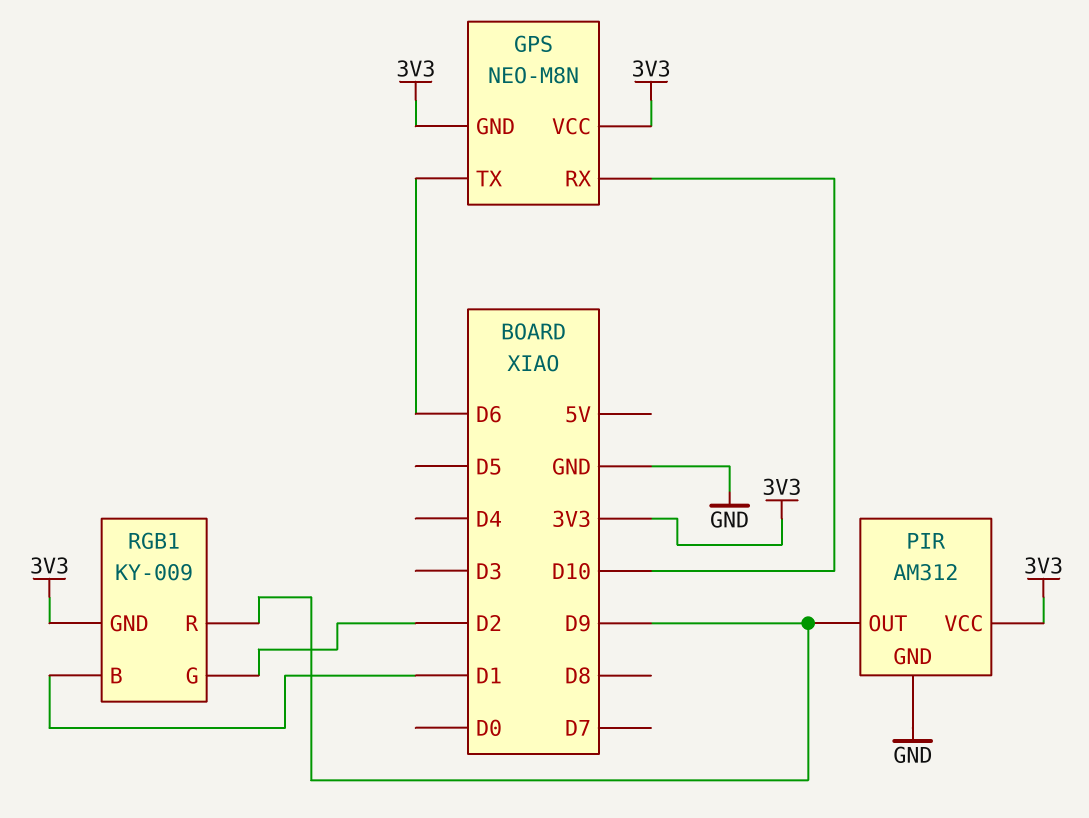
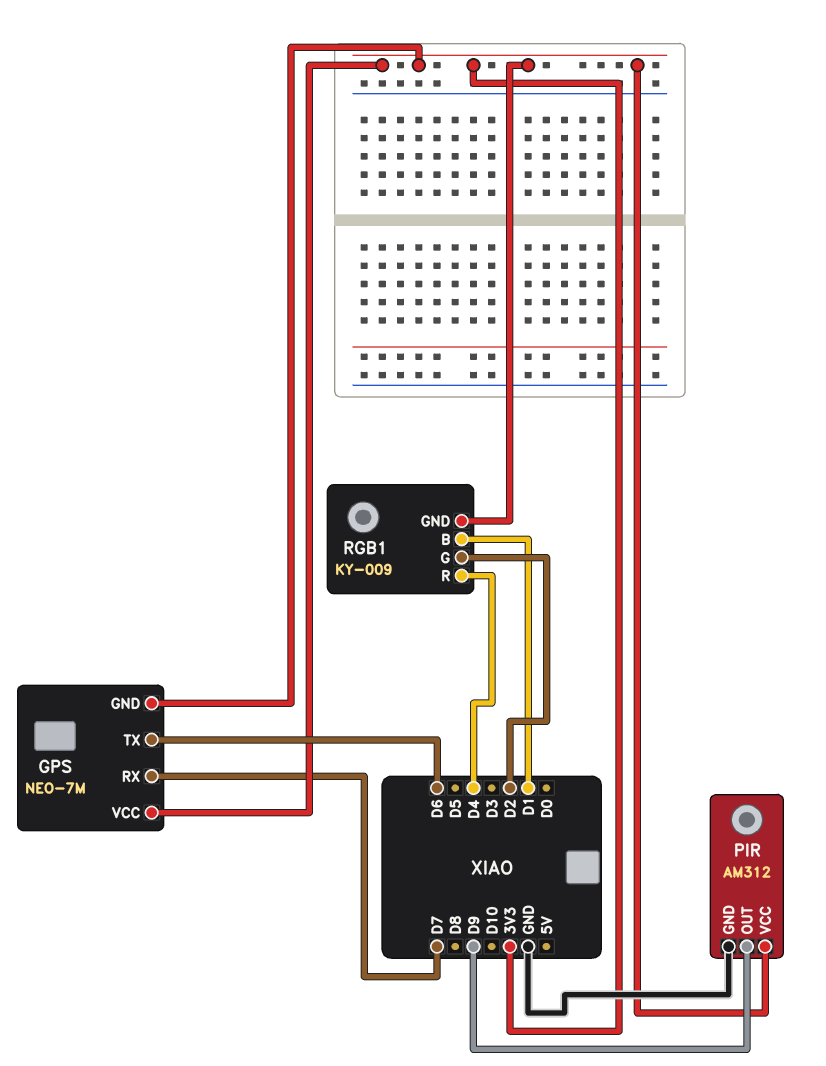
GPS: NEO-M8N -> NEO-7M
GPS pin RX: D10 -> D7
RGB1 pin R: D9 -> D4

